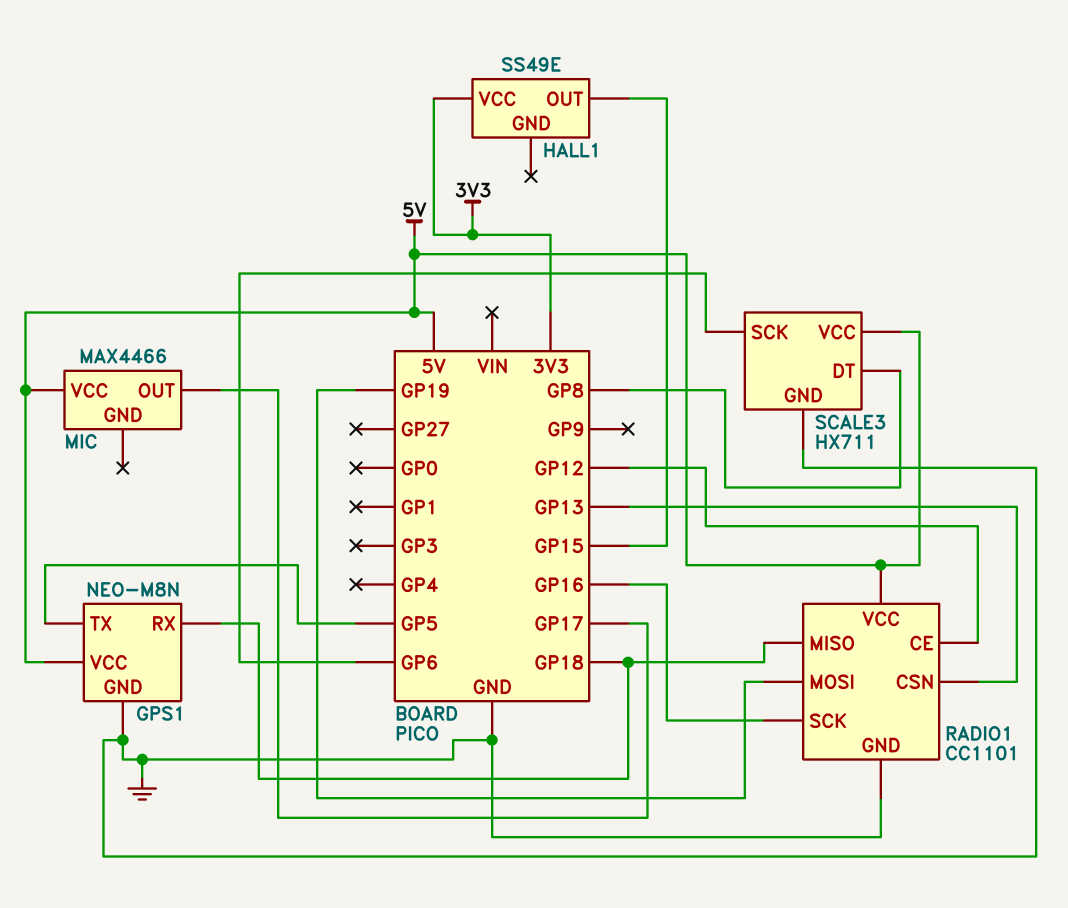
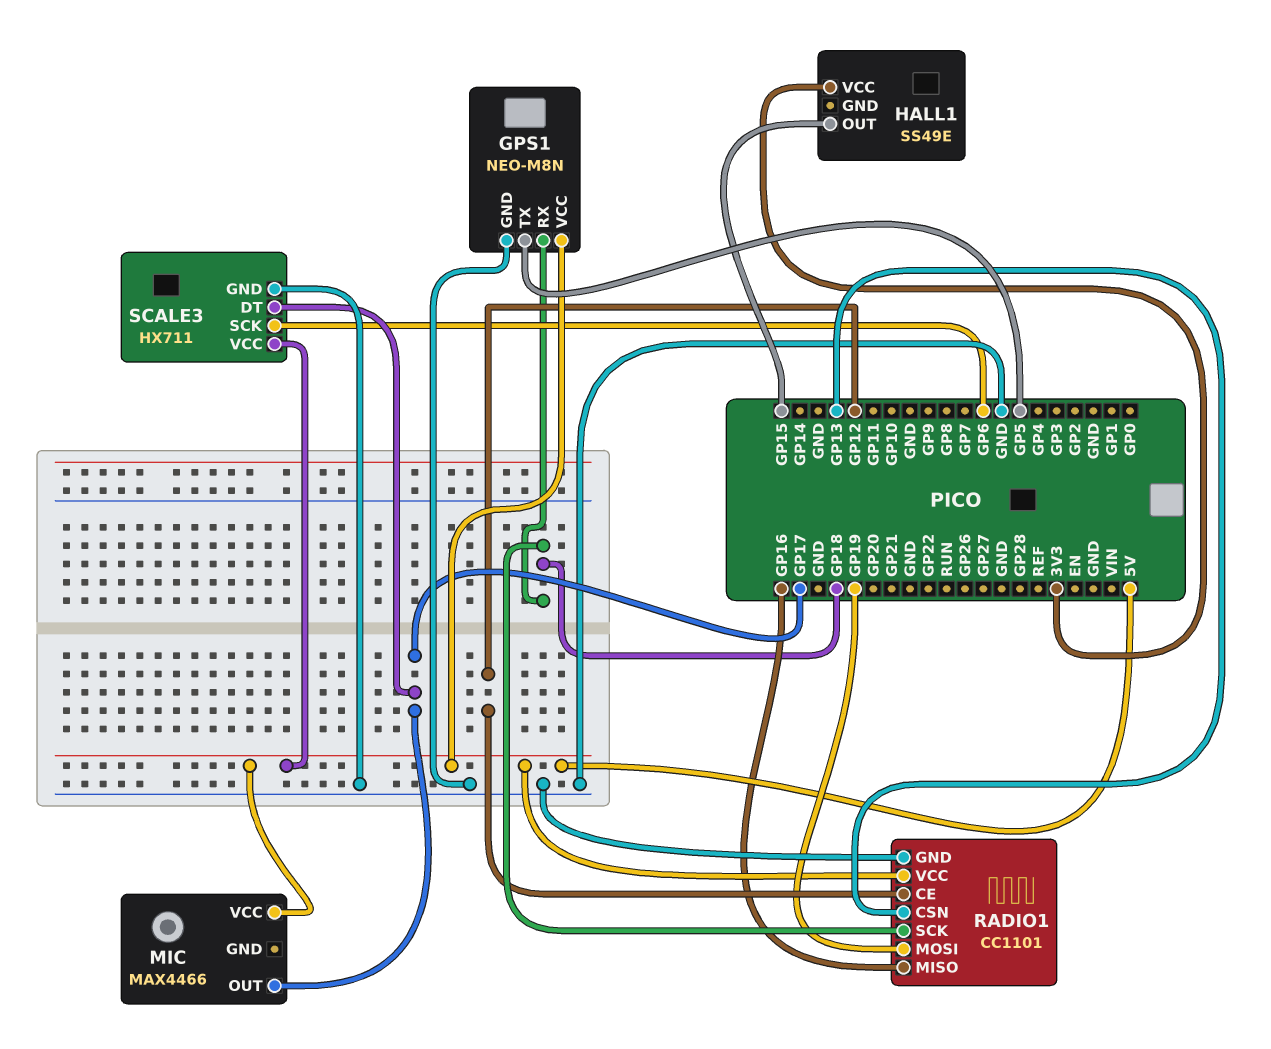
RADIO1 pin MISO: GP18 -> GP16
RADIO1 pin SCK: GP16 -> GP18
SCALE3 pin DT: GP8 -> GP17

